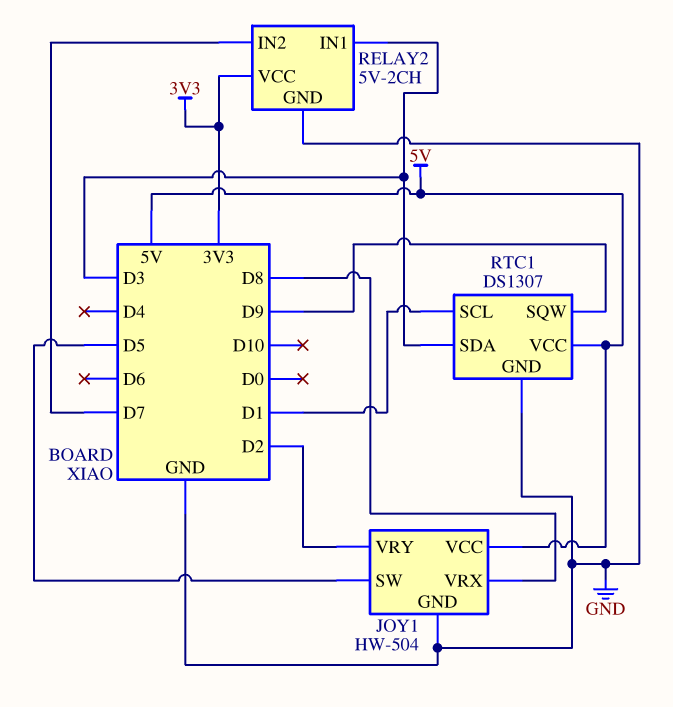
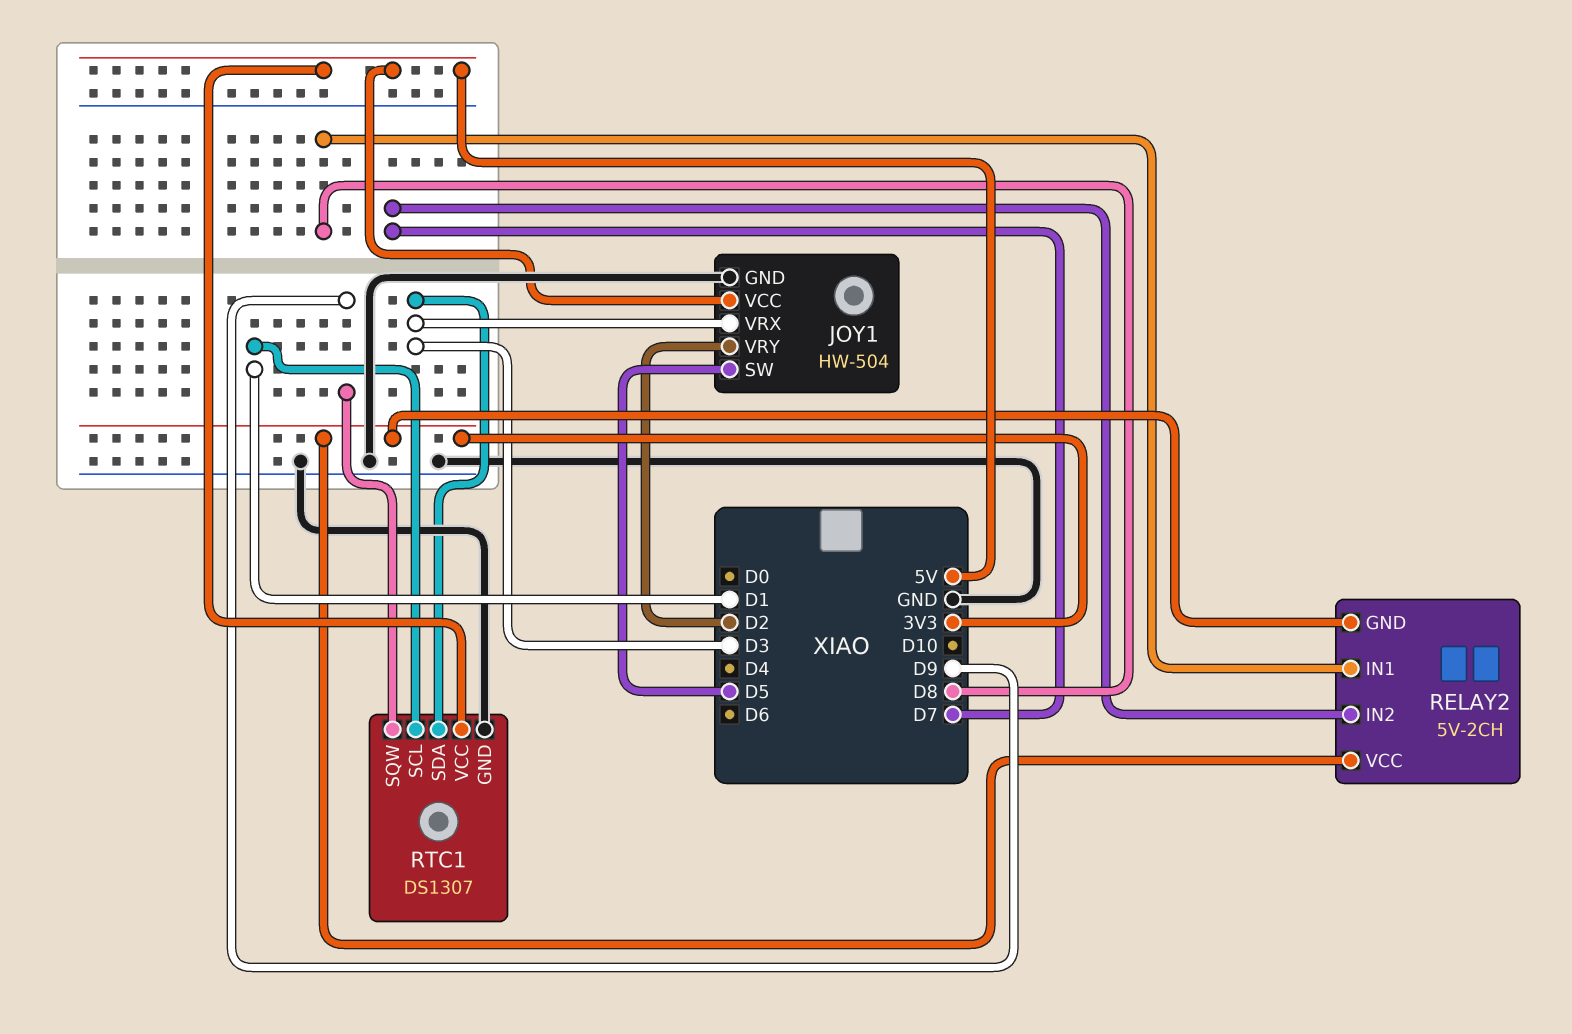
JOY1 pin VRX: D8 -> D3
RELAY2 pin GND: GND -> 3V3
RELAY2 pin IN1: D3 -> D8

